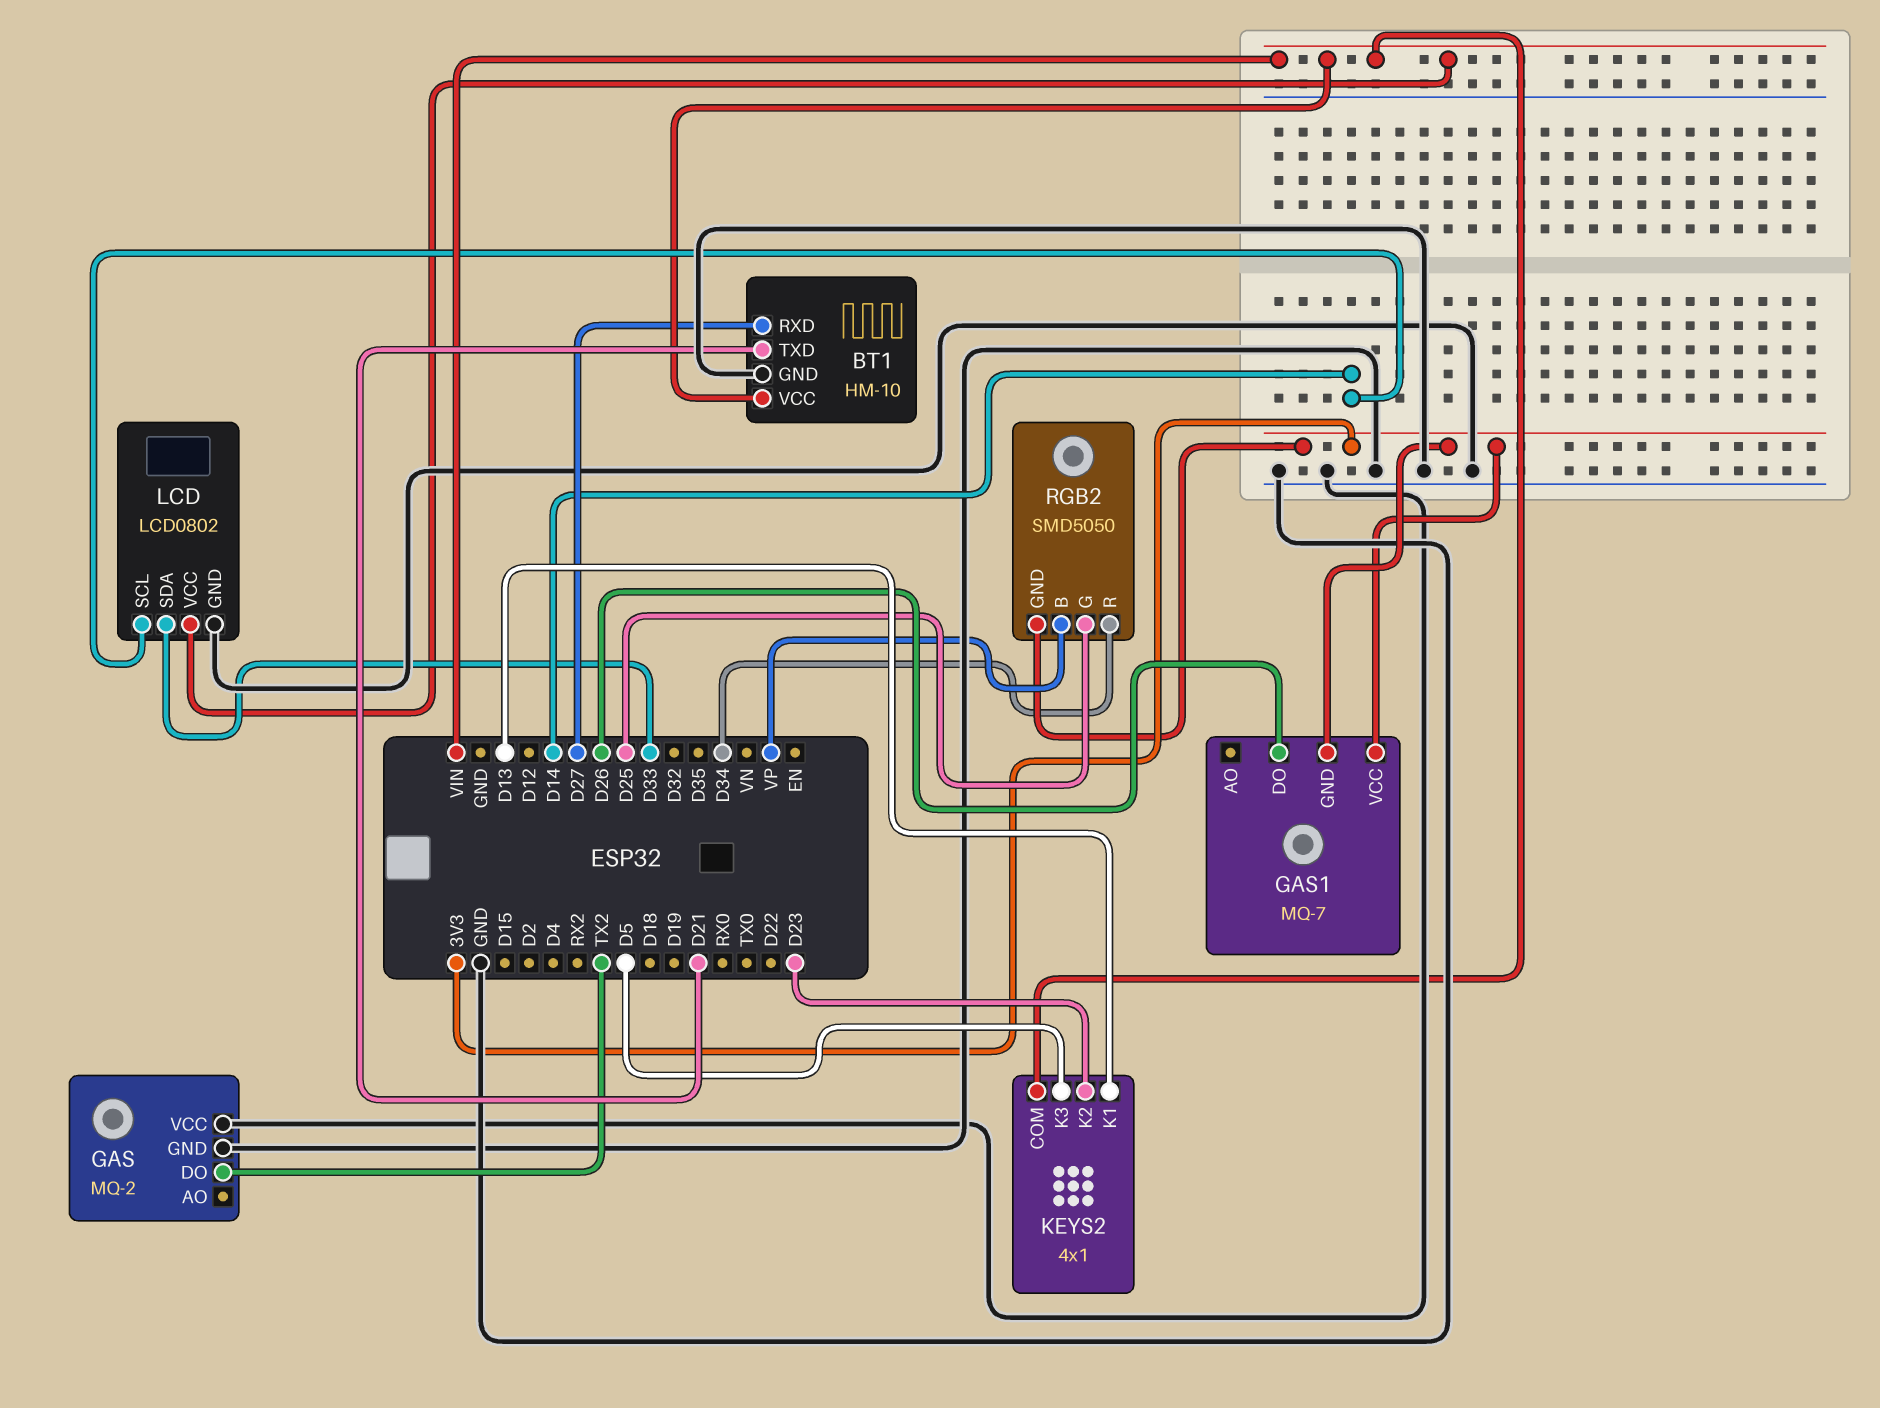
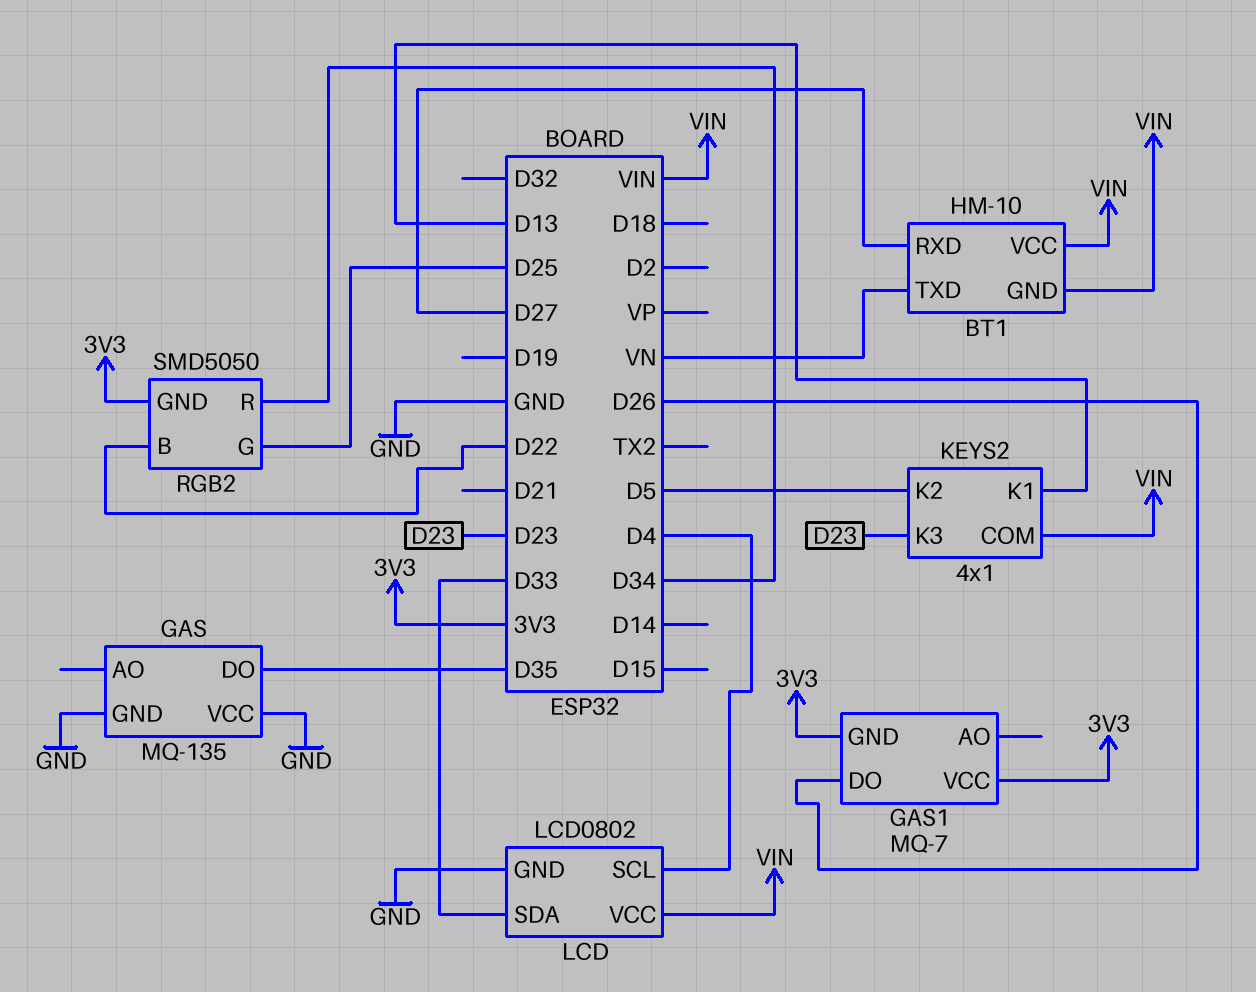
BT1 pin GND: GND -> VIN
BT1 pin TXD: D21 -> VN
GAS: MQ-2 -> MQ-135
GAS pin DO: TX2 -> D35
KEYS2 pin K2: D23 -> D5
KEYS2 pin K3: D5 -> D23
LCD pin SCL: D14 -> D4
RGB2 pin B: VP -> D22

